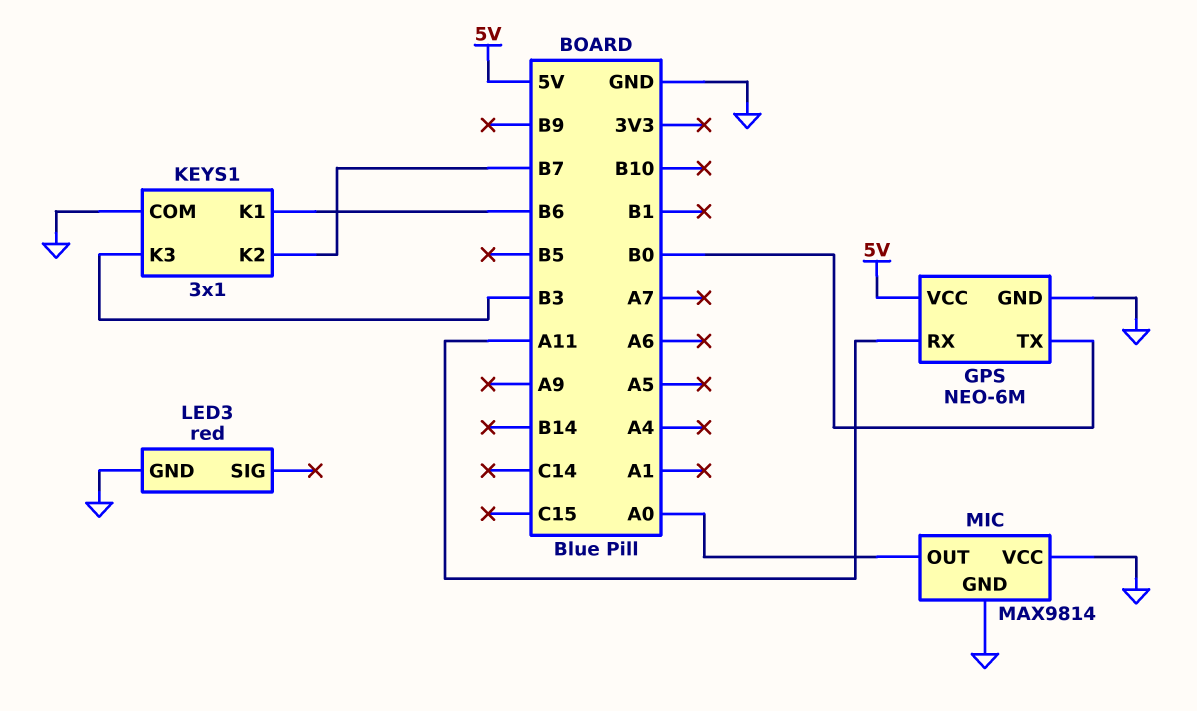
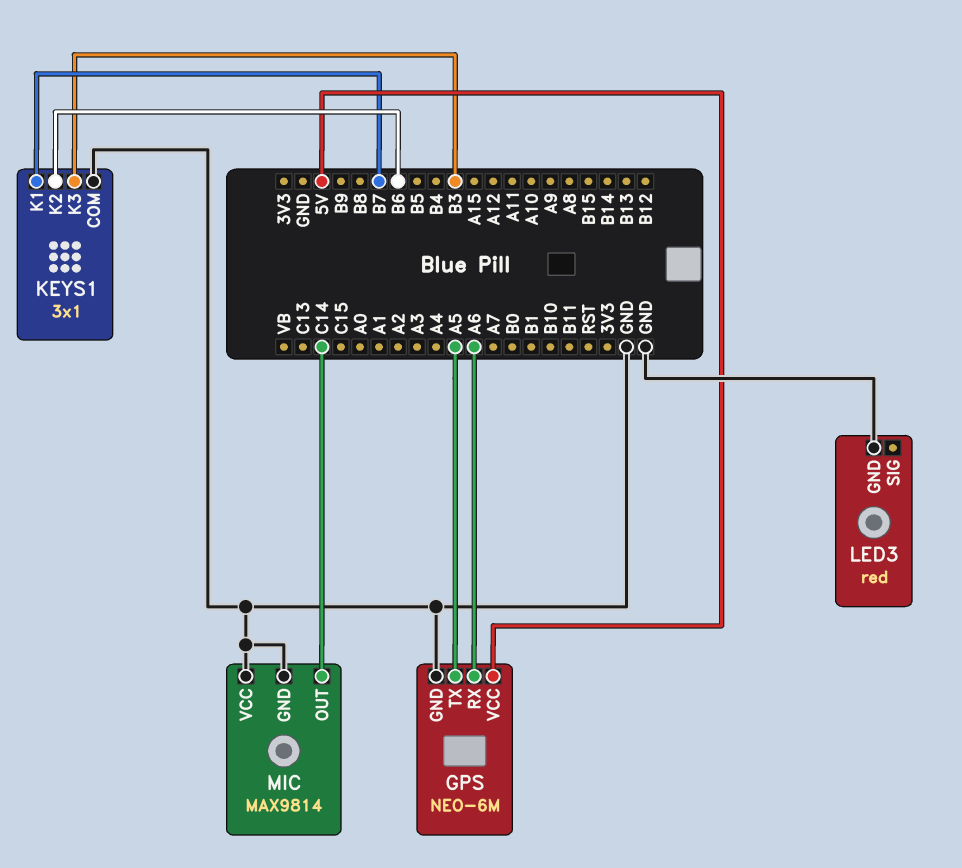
GPS pin RX: A11 -> A6
GPS pin TX: B0 -> A5
KEYS1 pin K1: B6 -> B7
KEYS1 pin K2: B7 -> B6
MIC pin OUT: A0 -> C14

